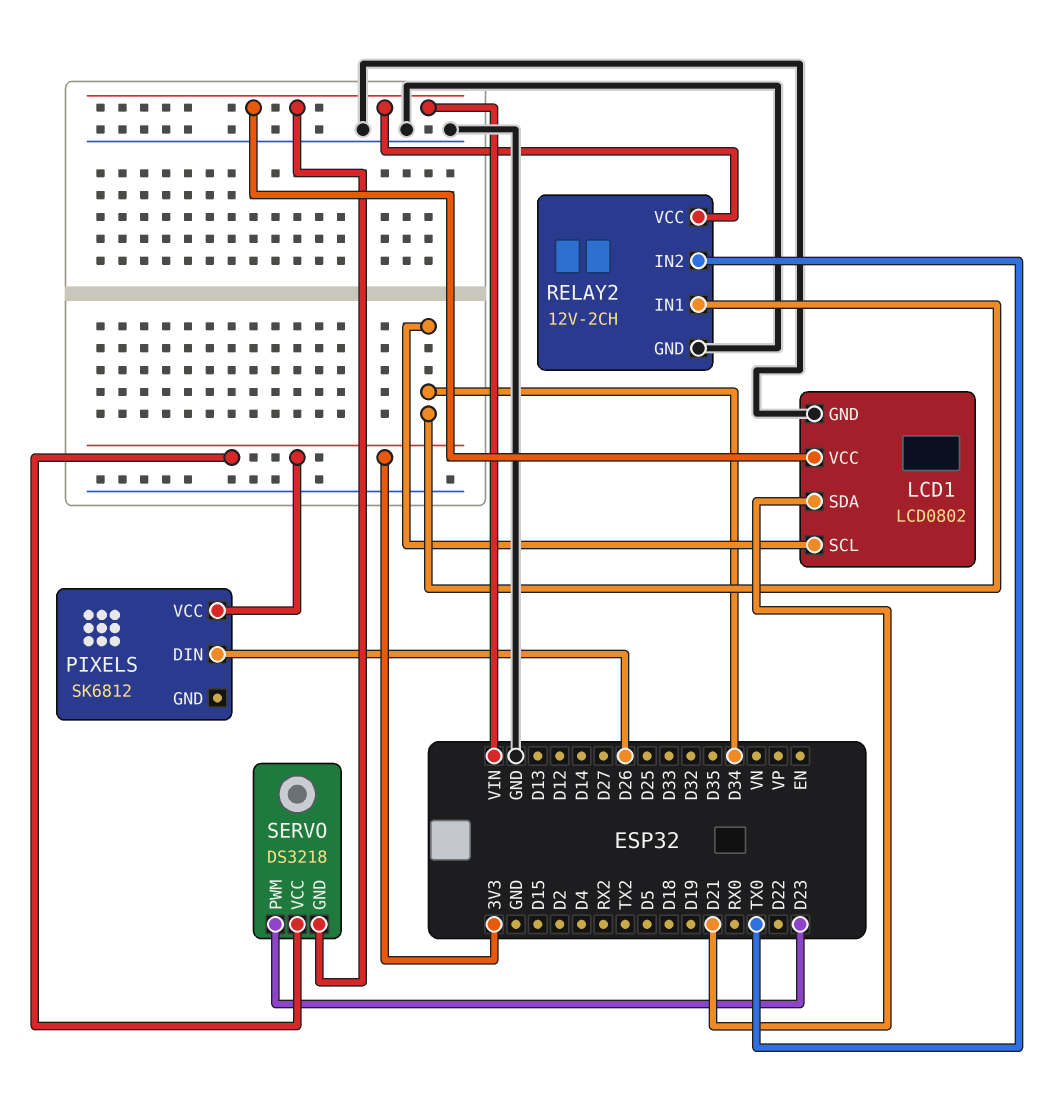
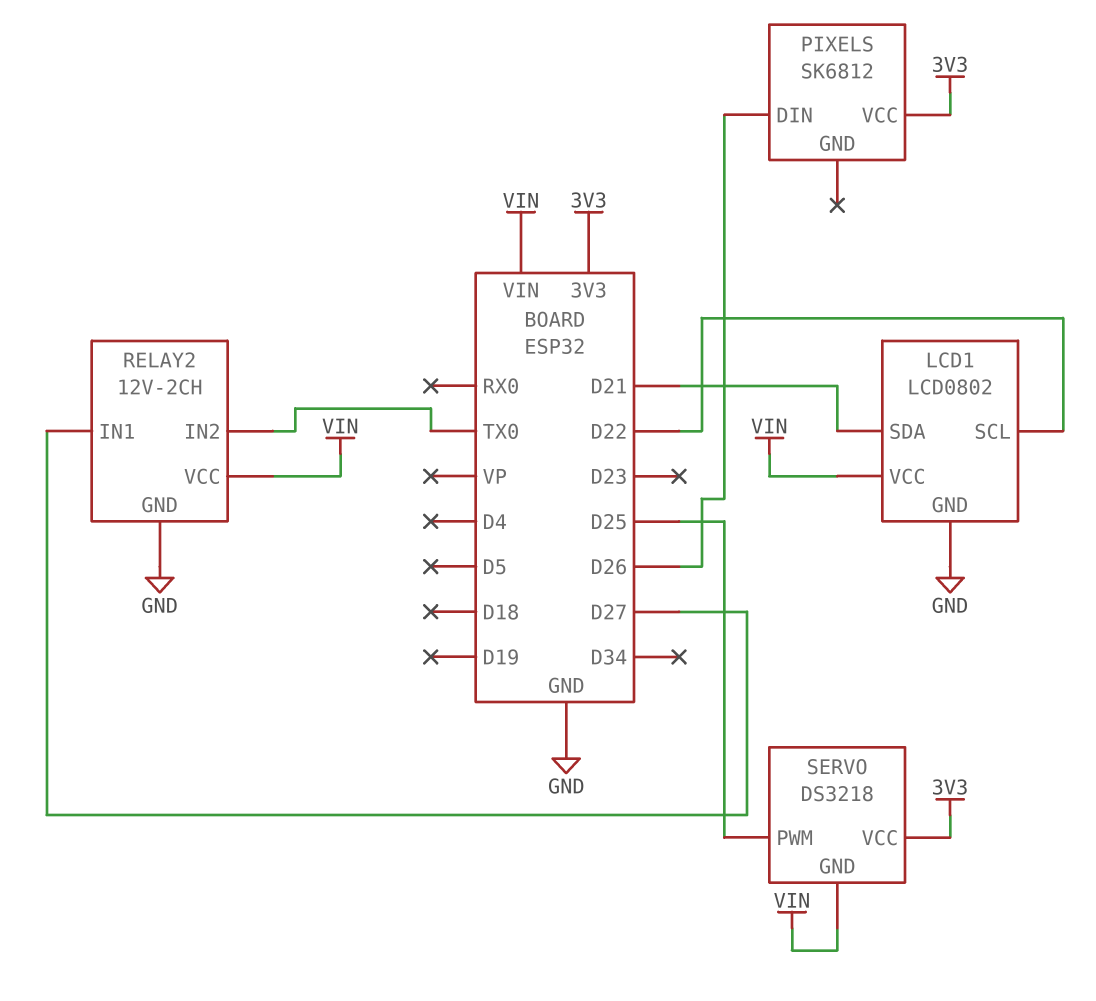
LCD1 pin SCL: D34 -> D22
RELAY2 pin IN1: D34 -> D27
SERVO pin PWM: D23 -> D25

